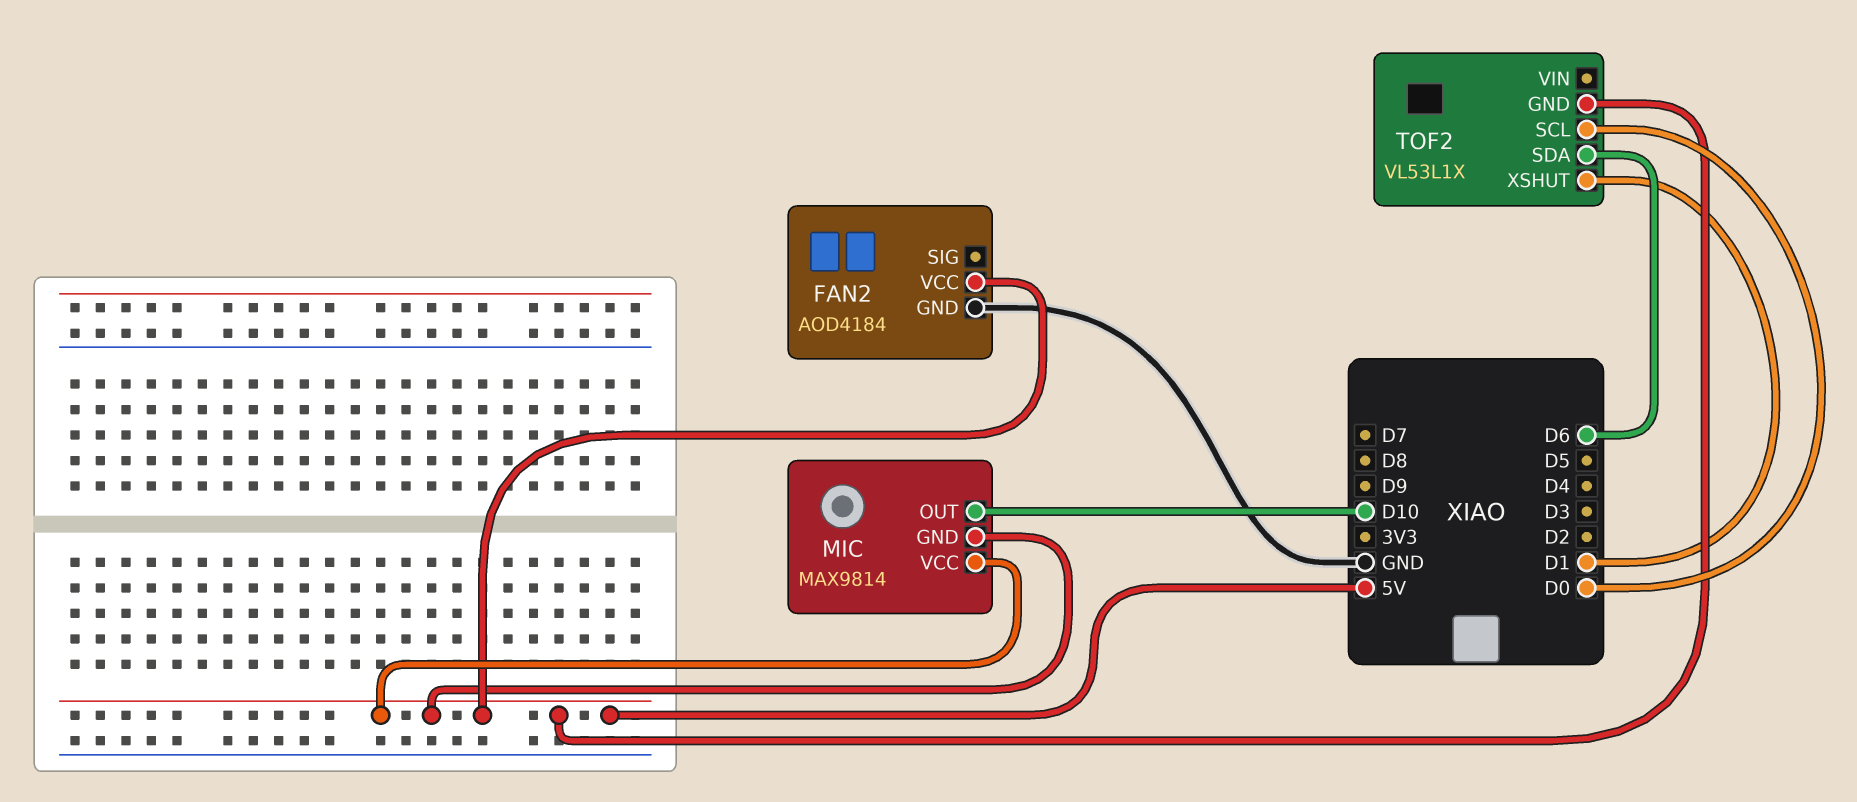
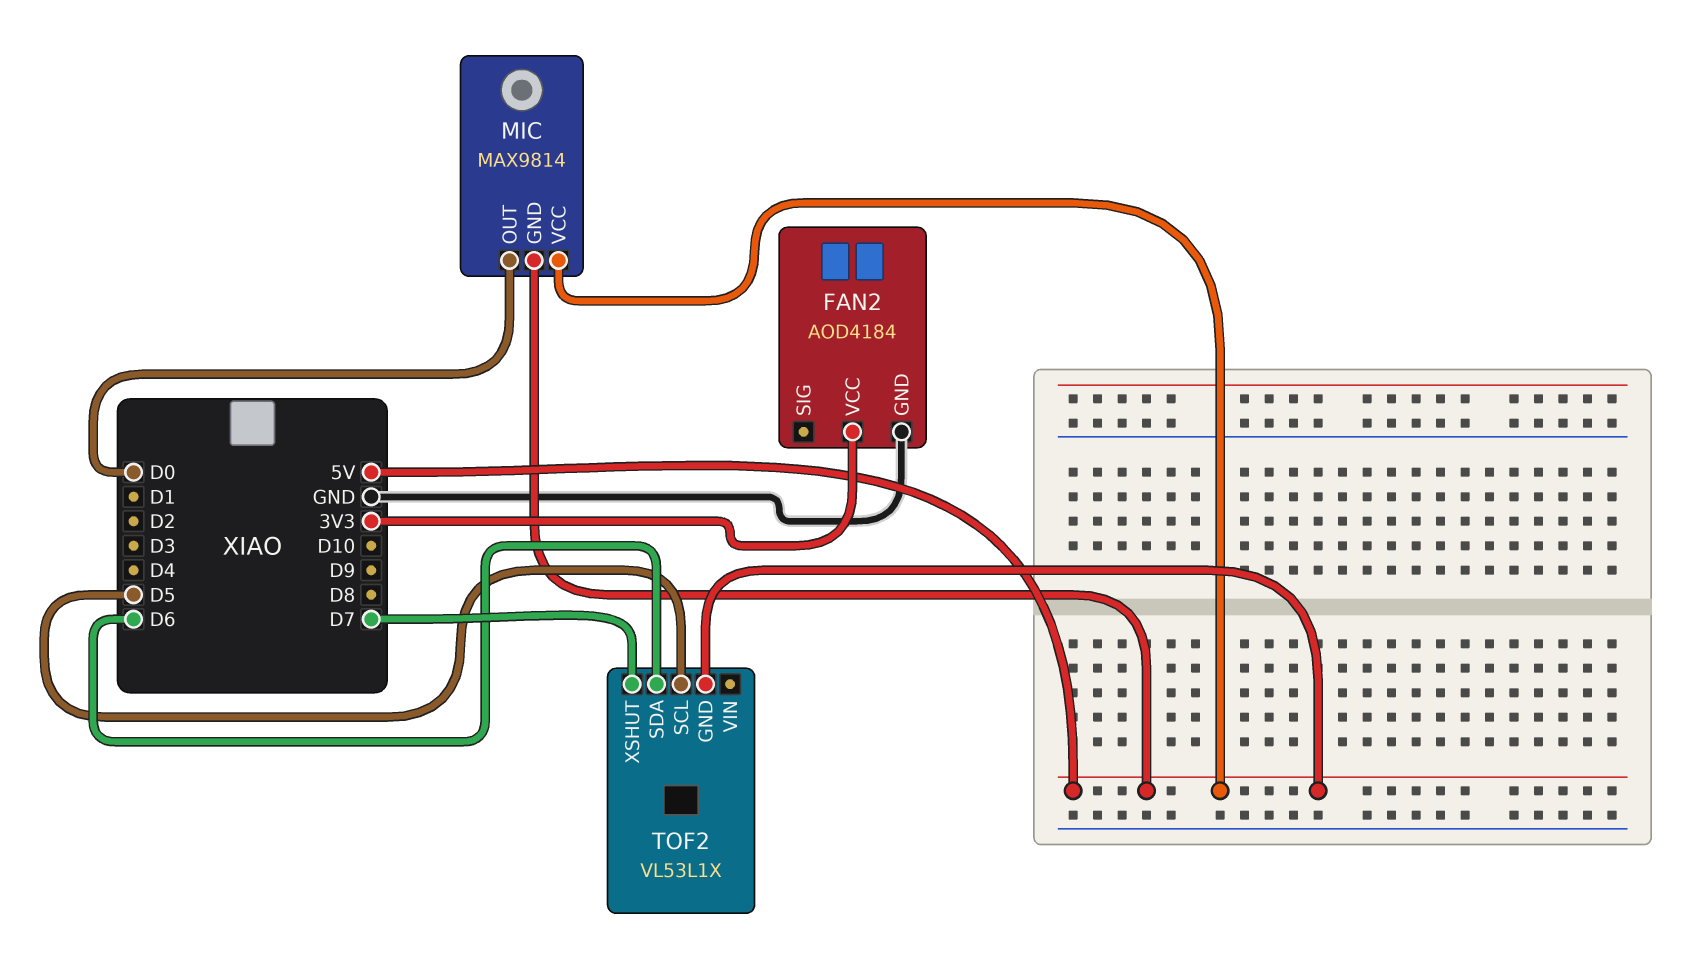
FAN2 pin VCC: 5V -> 3V3
MIC pin OUT: D10 -> D0
TOF2 pin SCL: D0 -> D5
TOF2 pin XSHUT: D1 -> D7

